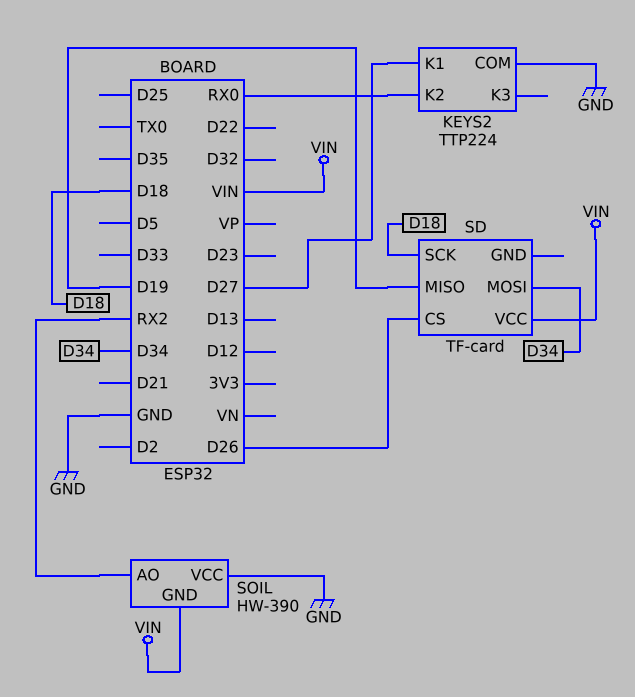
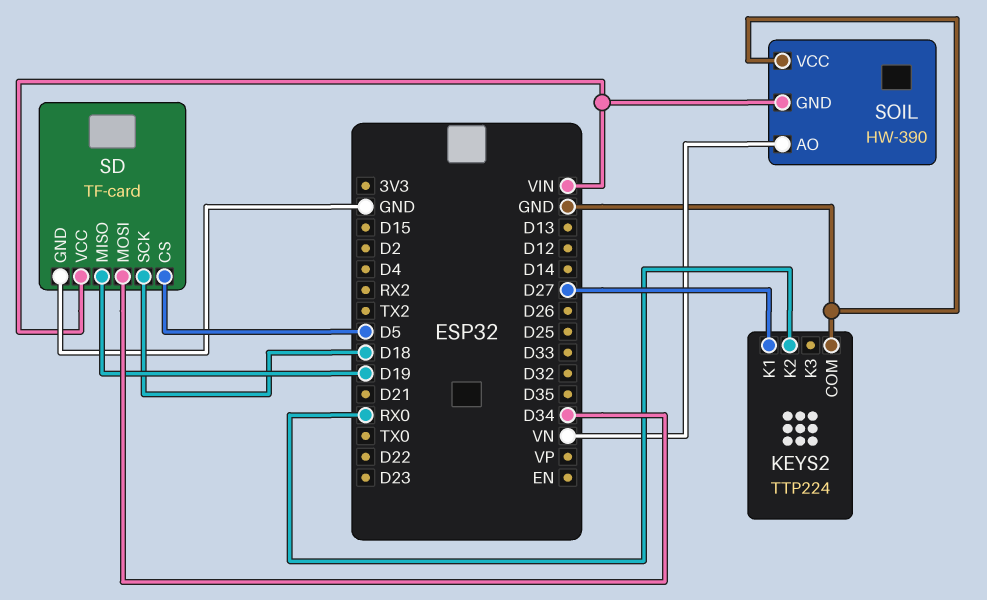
SD pin CS: D26 -> D5
SD pin GND: none -> GND
SOIL pin AO: RX2 -> VN

